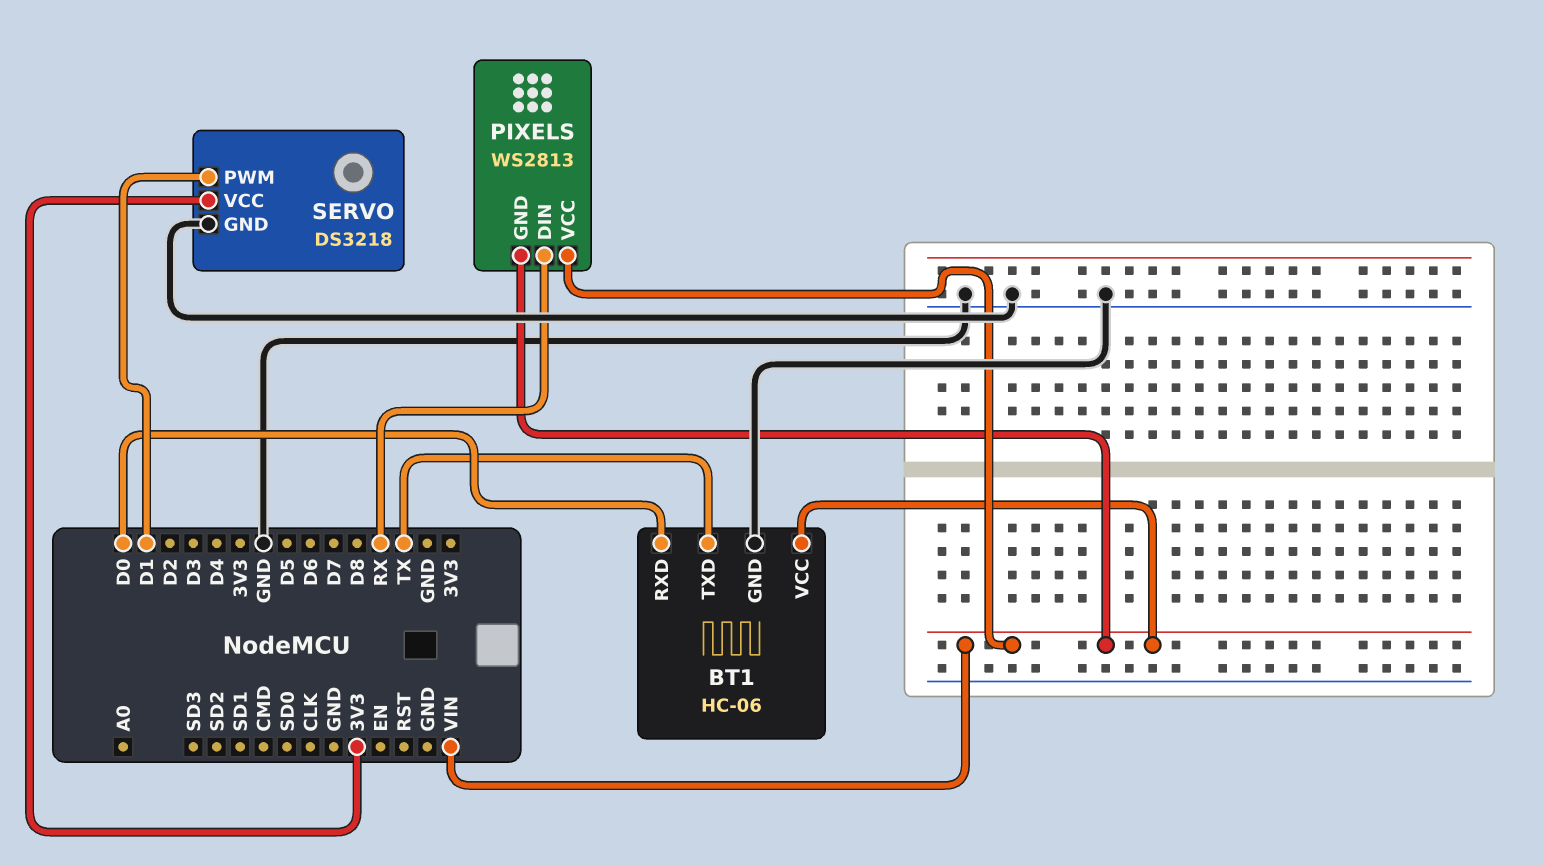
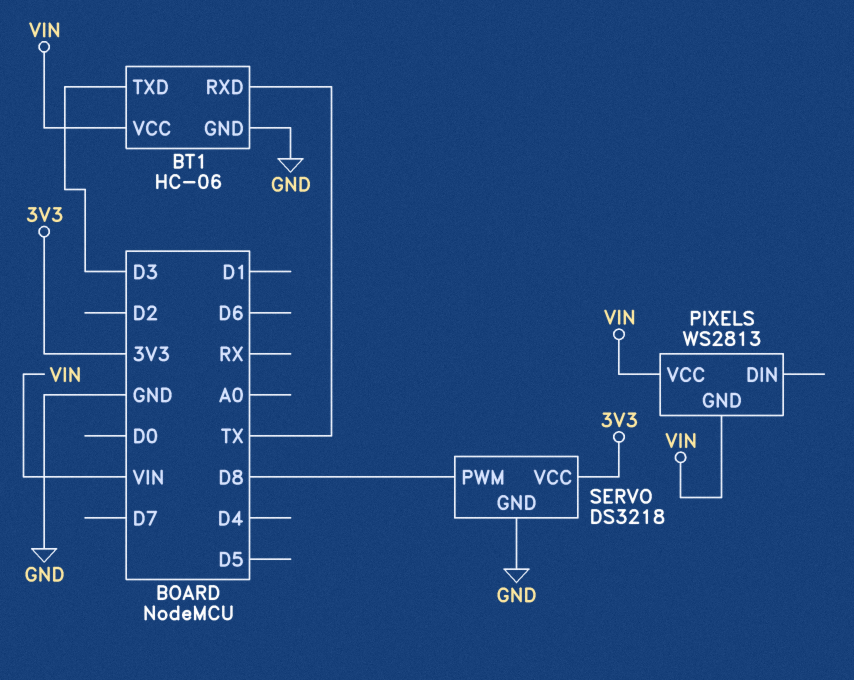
BT1 pin RXD: D0 -> TX
BT1 pin TXD: TX -> D3
PIXELS pin DIN: RX -> none
SERVO pin PWM: D1 -> D8

